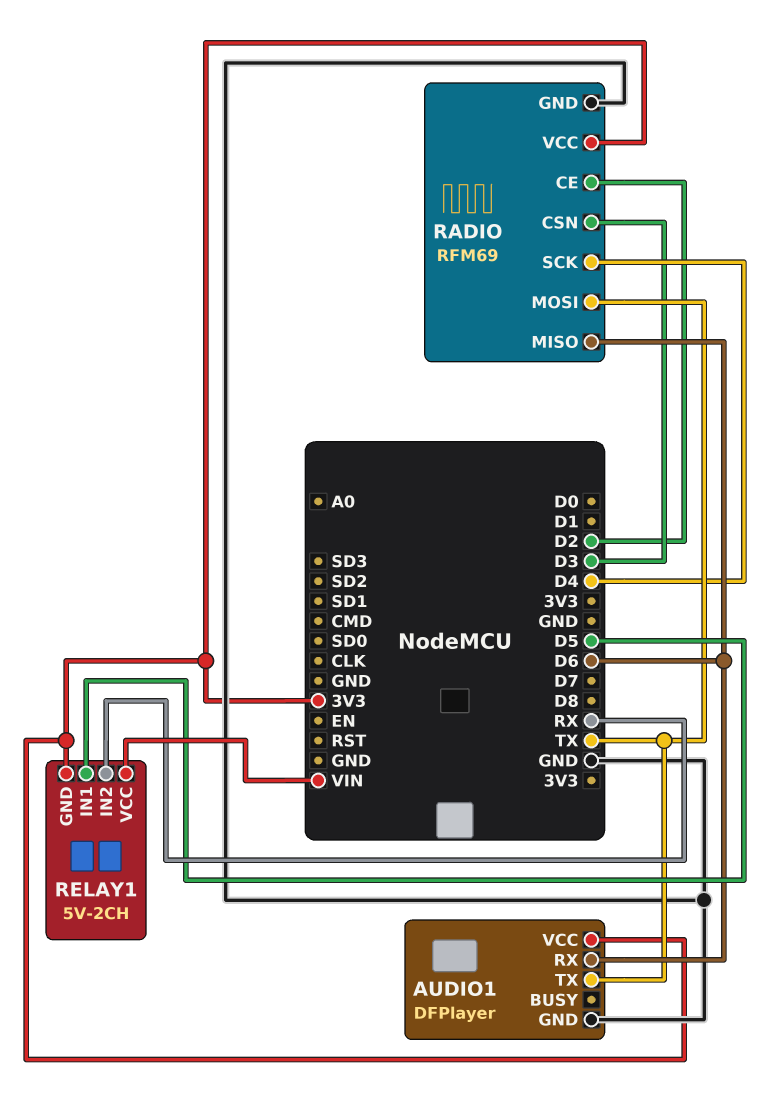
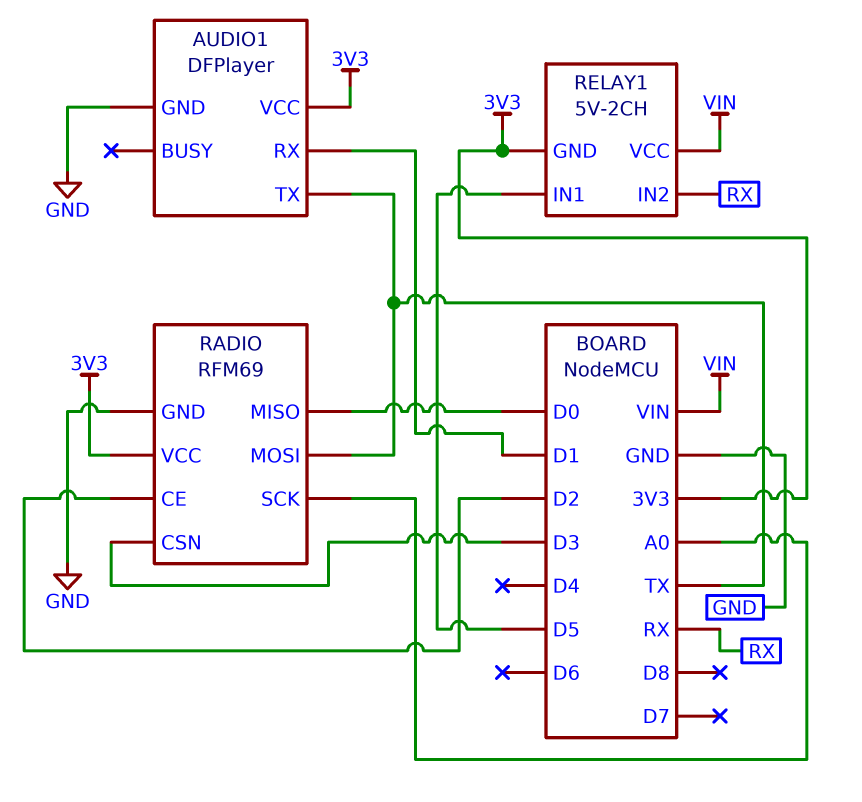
AUDIO1 pin RX: D6 -> D1
RADIO pin MISO: D6 -> D0
RADIO pin SCK: D4 -> A0

